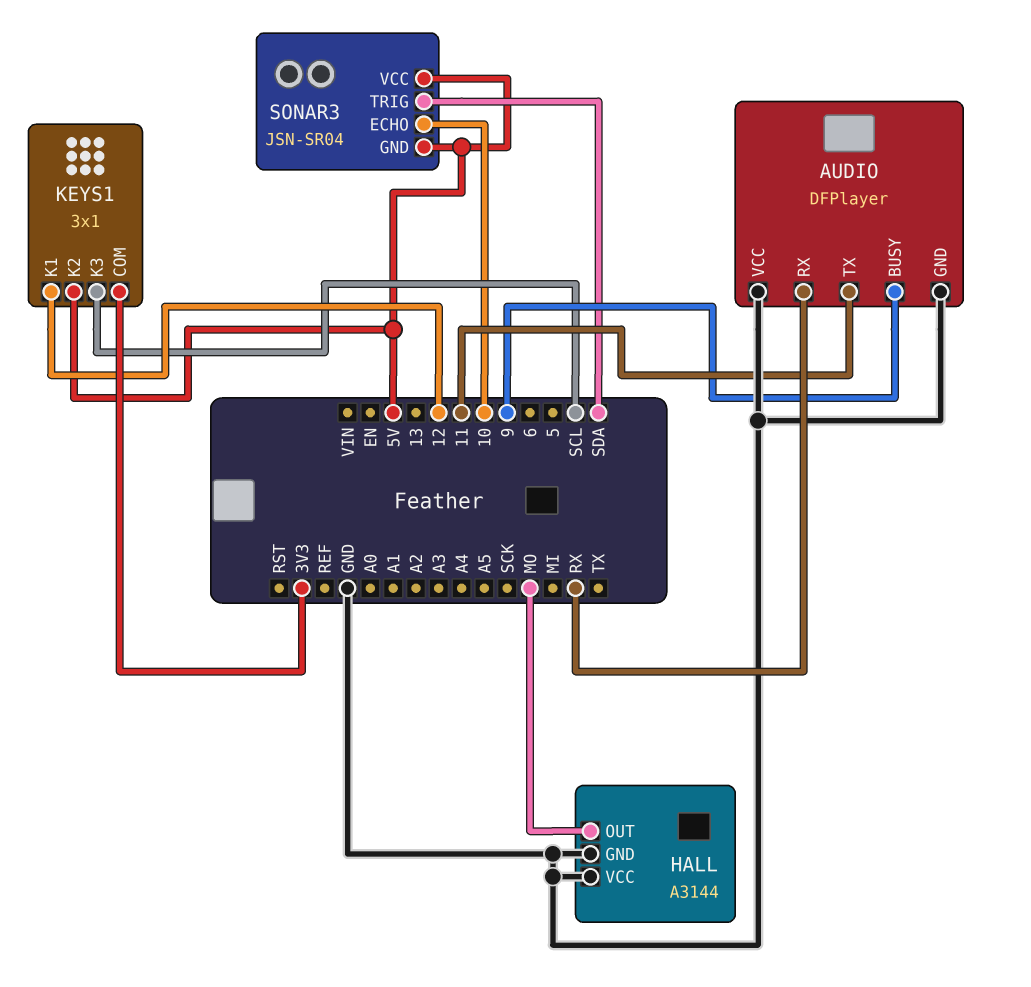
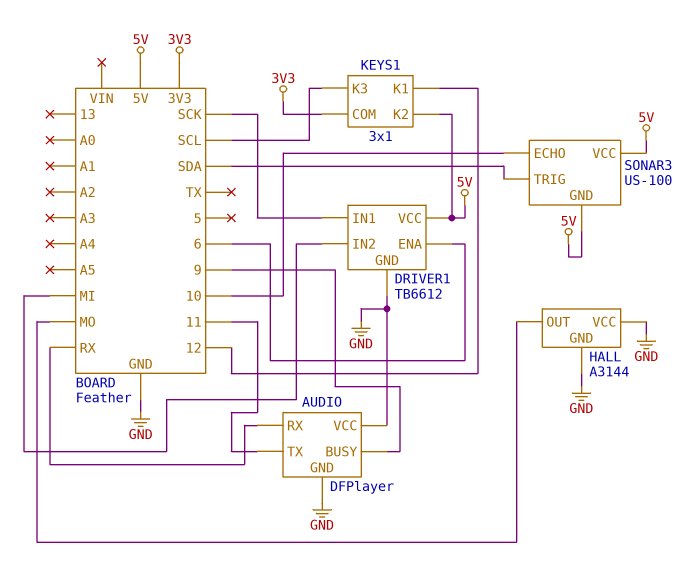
DRIVER1: none -> TB6612
DRIVER1 pin ENA: none -> 6
DRIVER1 pin GND: none -> GND
DRIVER1 pin IN1: none -> SCK
DRIVER1 pin IN2: none -> MI
DRIVER1 pin VCC: none -> 5V
SONAR3: JSN-SR04 -> US-100

